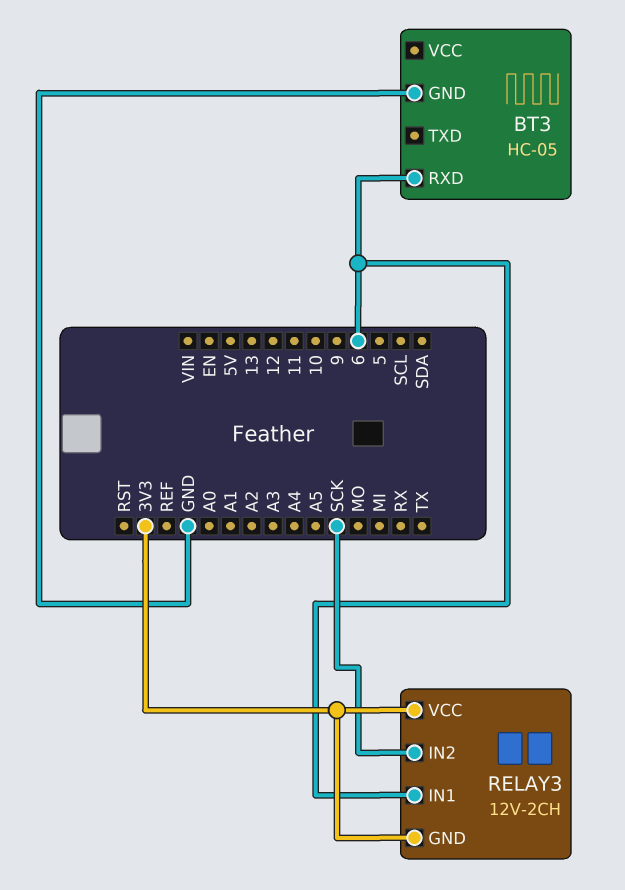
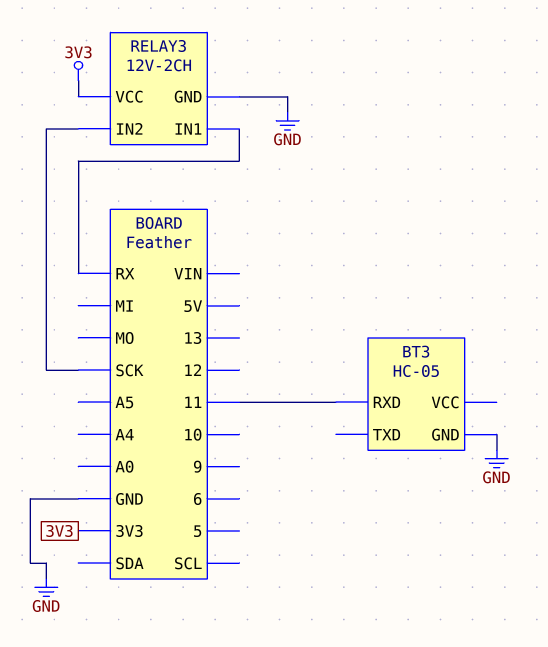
BT3 pin RXD: 6 -> 11
RELAY3 pin GND: 3V3 -> GND
RELAY3 pin IN1: 6 -> RX

